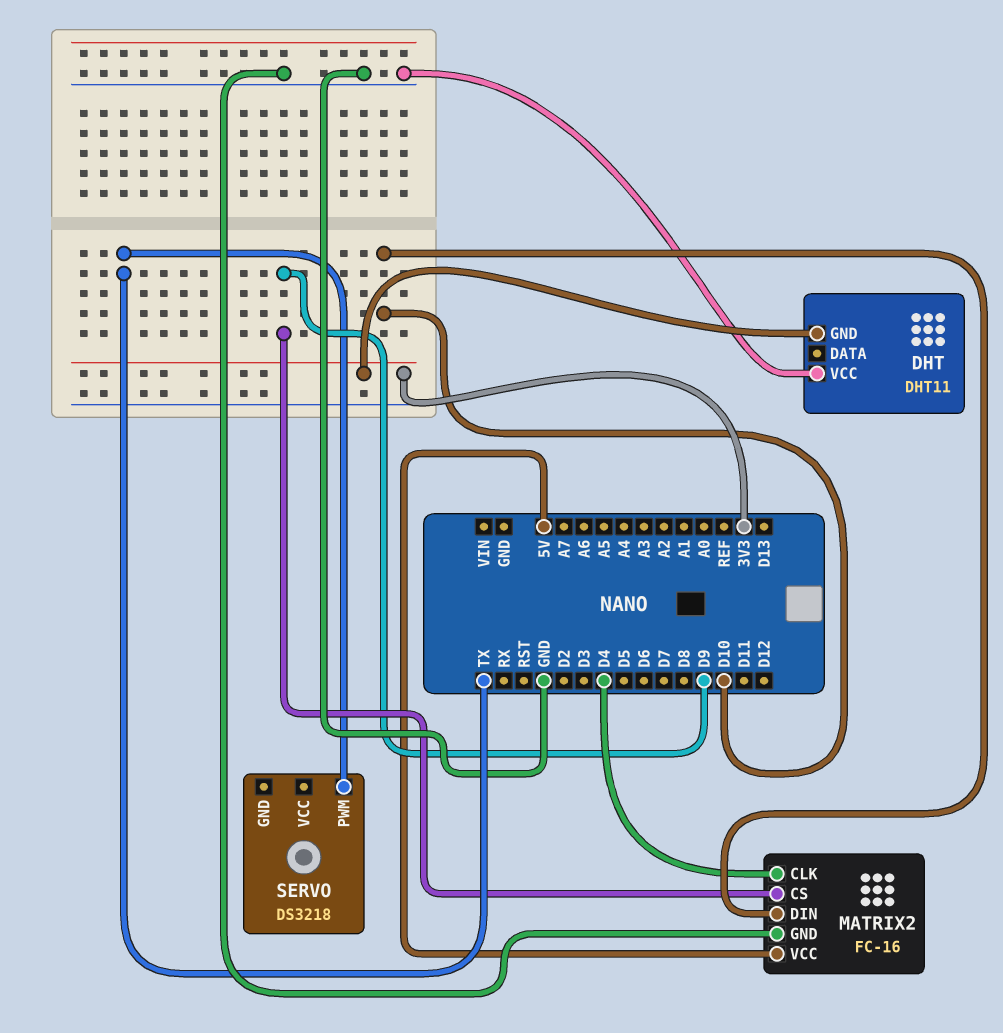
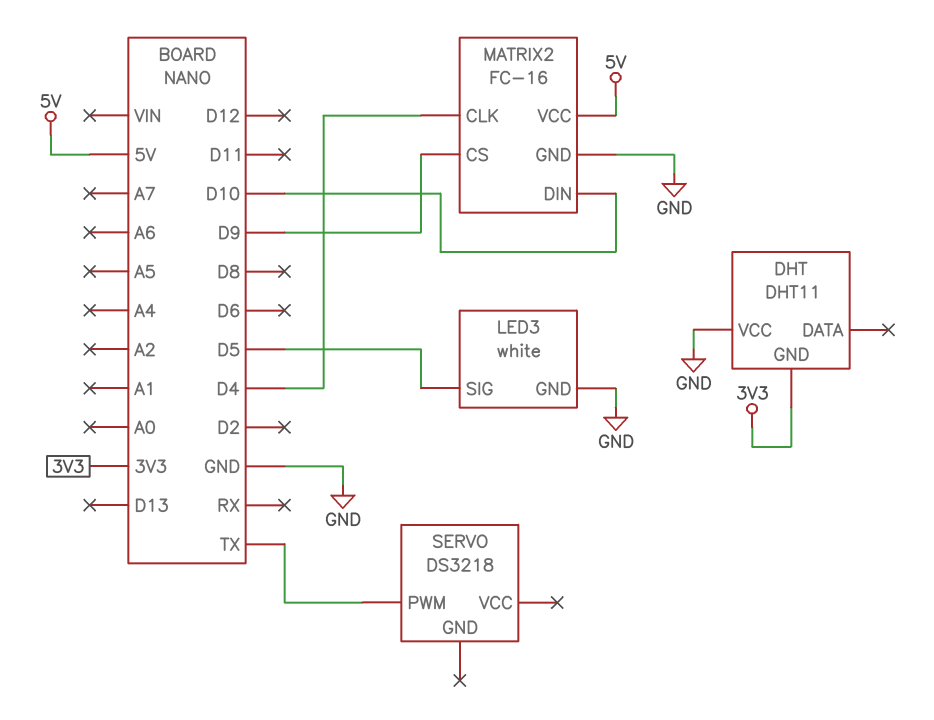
LED3: none -> white
LED3 pin GND: none -> GND
LED3 pin SIG: none -> D5

